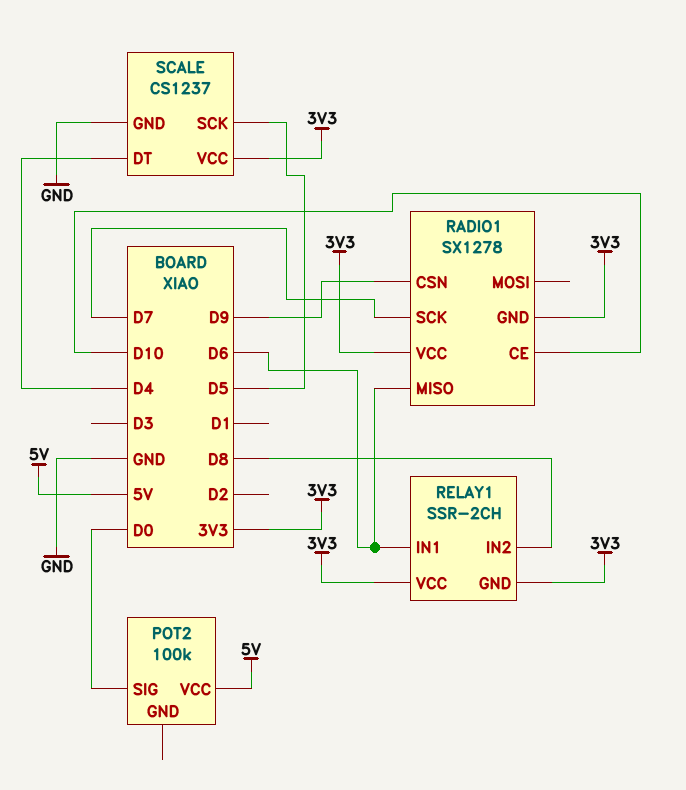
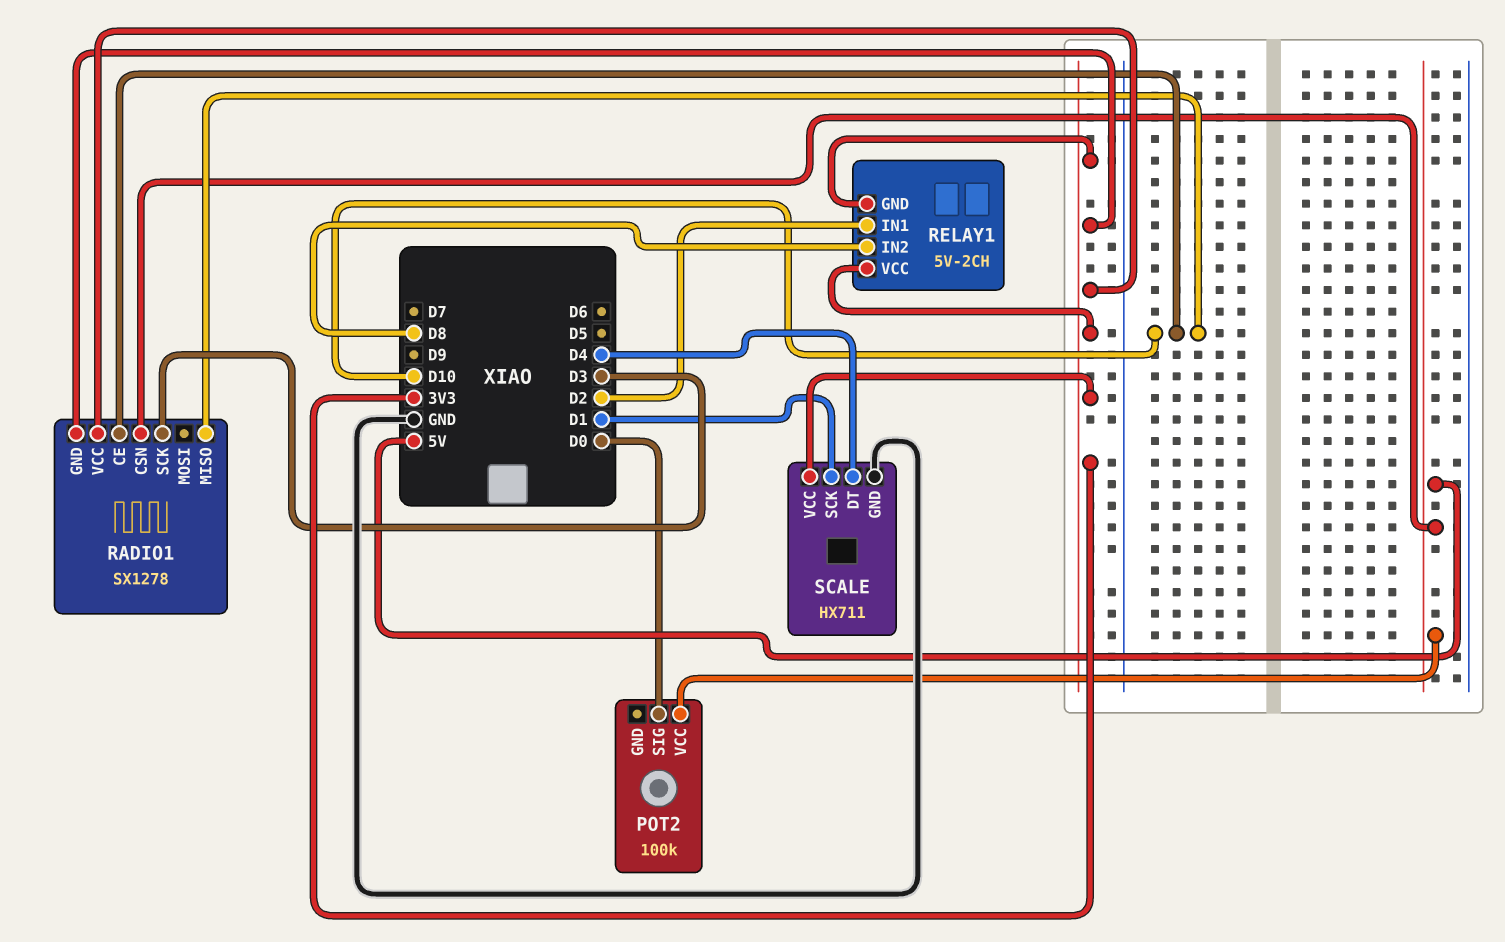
RADIO1 pin CSN: D9 -> 5V
RADIO1 pin MISO: D6 -> D10
RADIO1 pin SCK: D7 -> D3
RELAY1: SSR-2CH -> 5V-2CH
RELAY1 pin IN1: D6 -> D2
SCALE: CS1237 -> HX711
SCALE pin SCK: D5 -> D1

